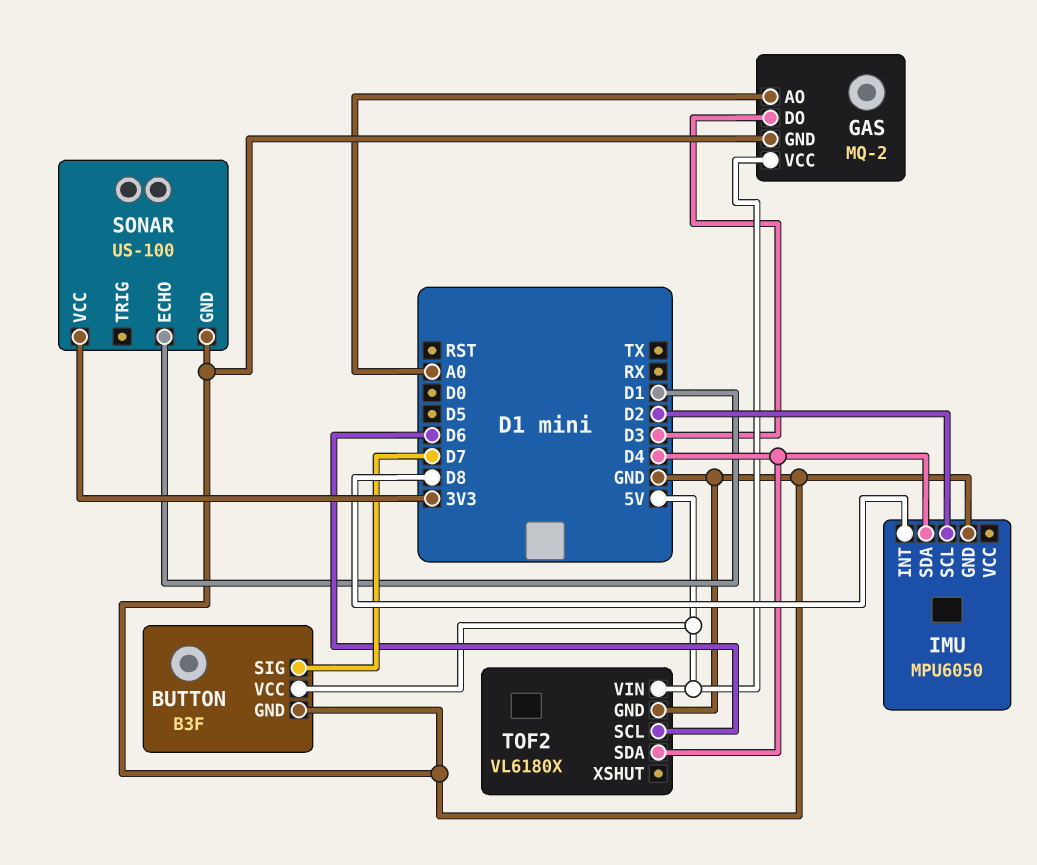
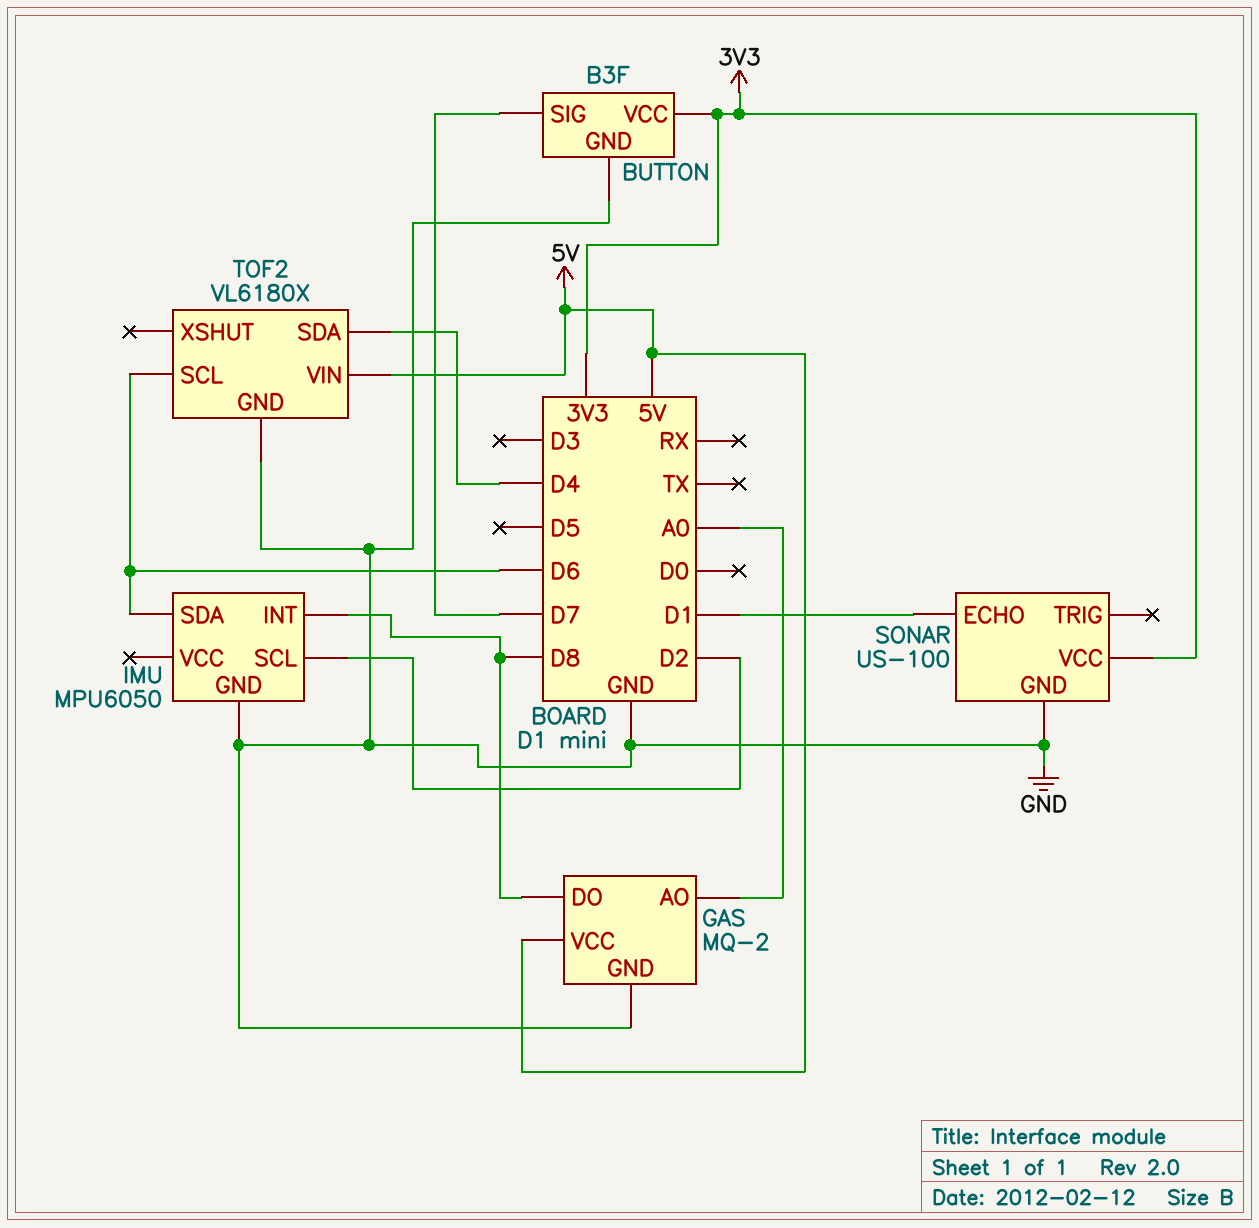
BUTTON pin VCC: 5V -> 3V3
GAS pin DO: D3 -> D8
IMU pin SDA: D4 -> D6

